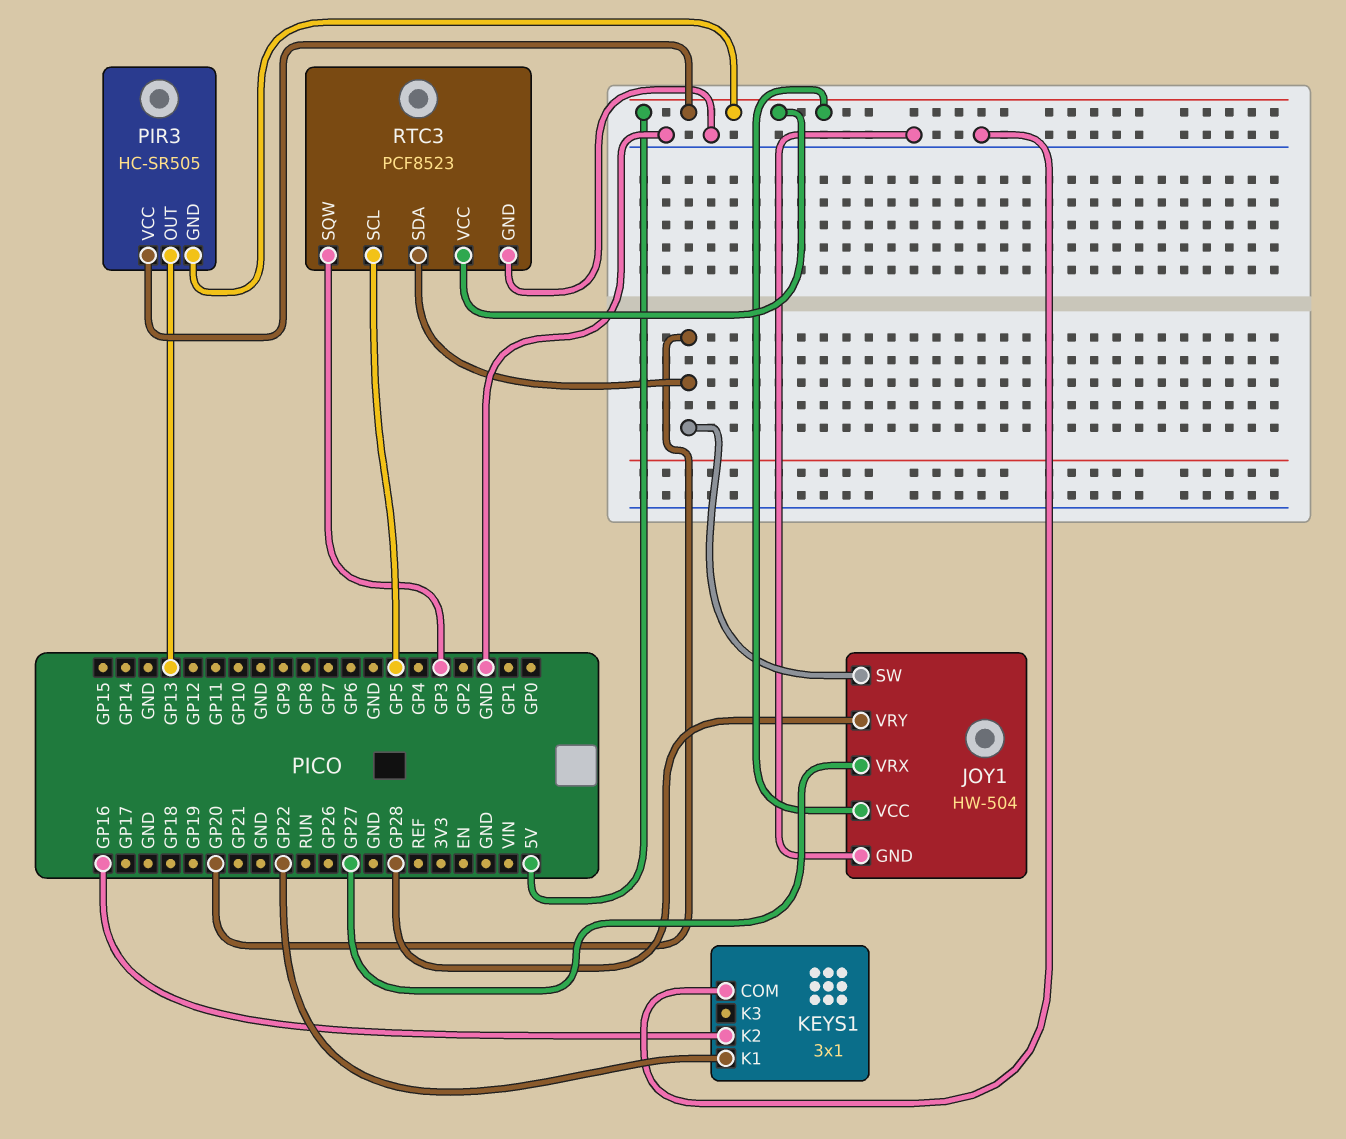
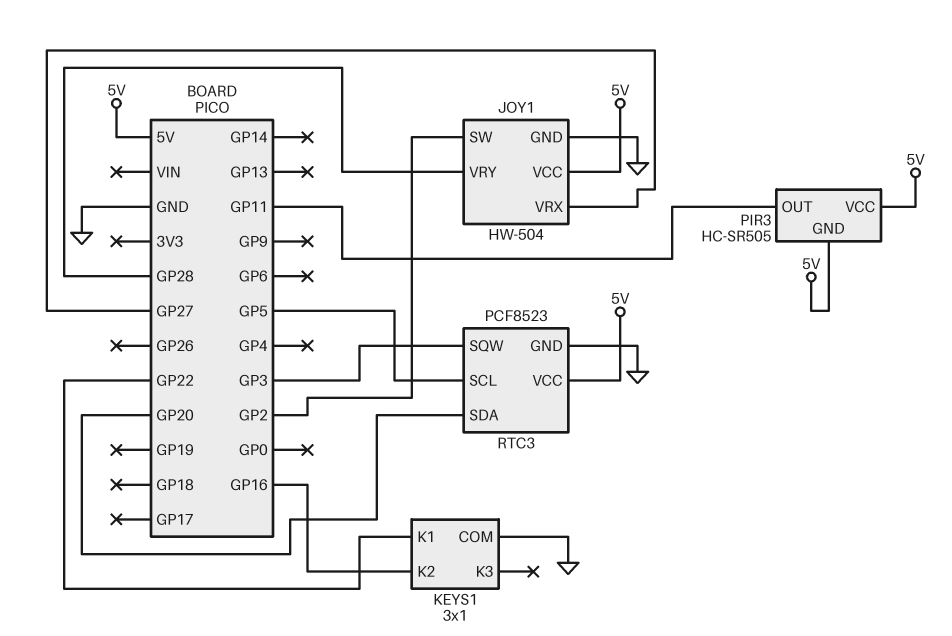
JOY1 pin SW: GP20 -> GP2
PIR3 pin OUT: GP13 -> GP11

